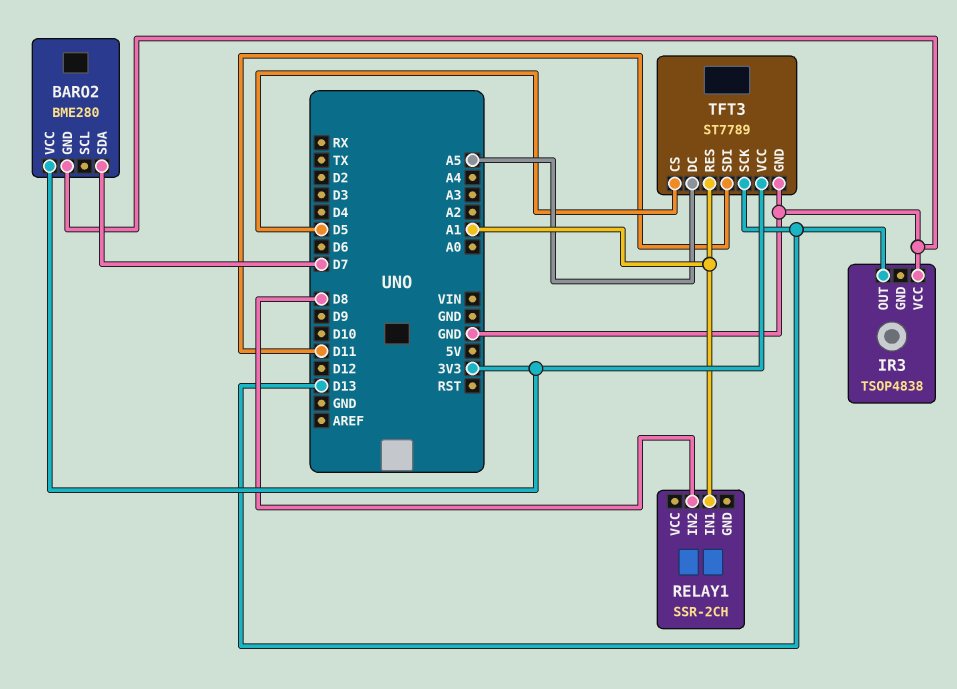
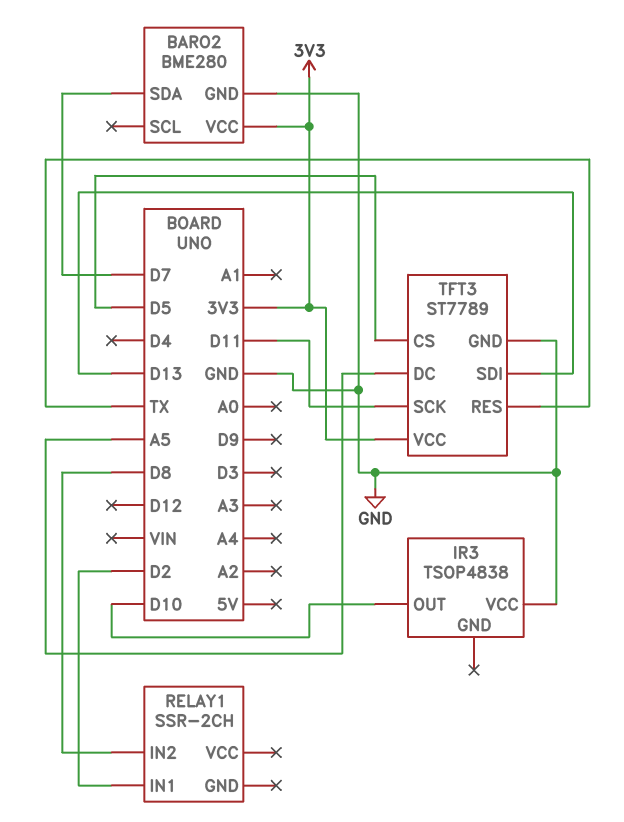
IR3 pin OUT: D13 -> D10
RELAY1 pin IN1: A1 -> D2
TFT3 pin RES: A1 -> TX
TFT3 pin SCK: D13 -> D11
TFT3 pin SDI: D11 -> D13

